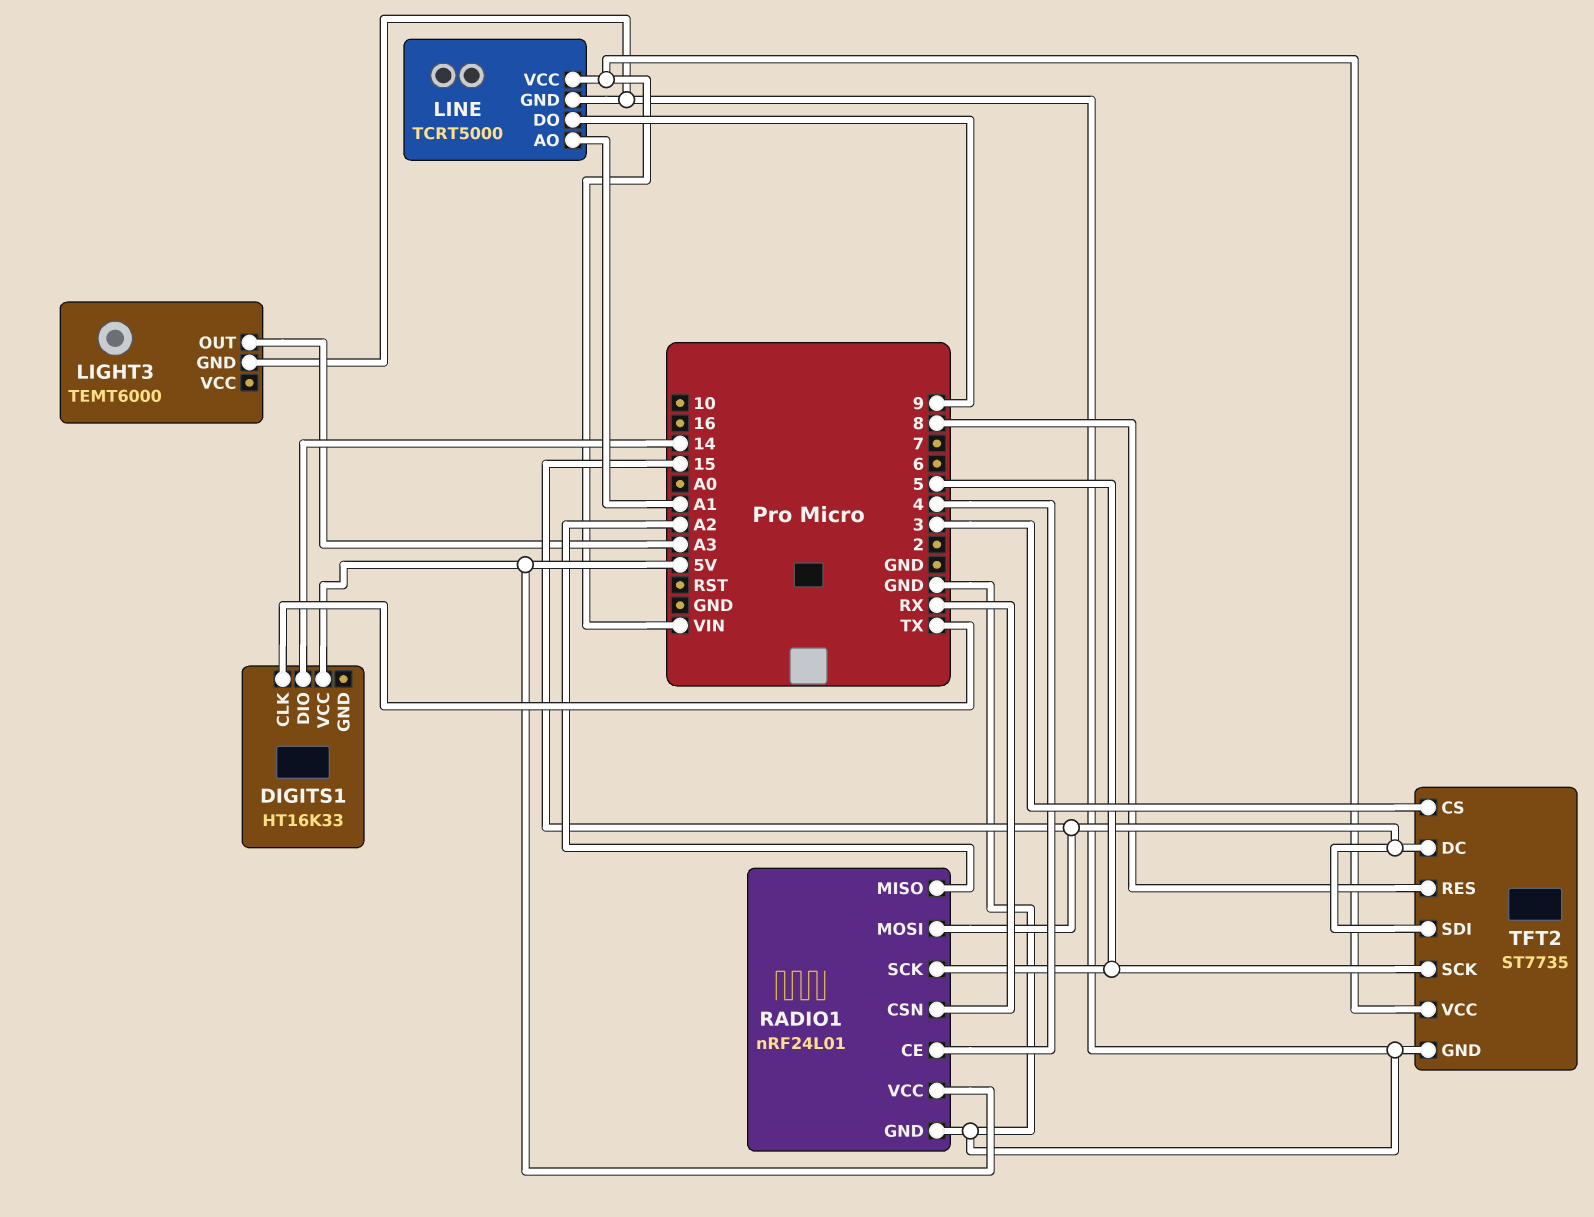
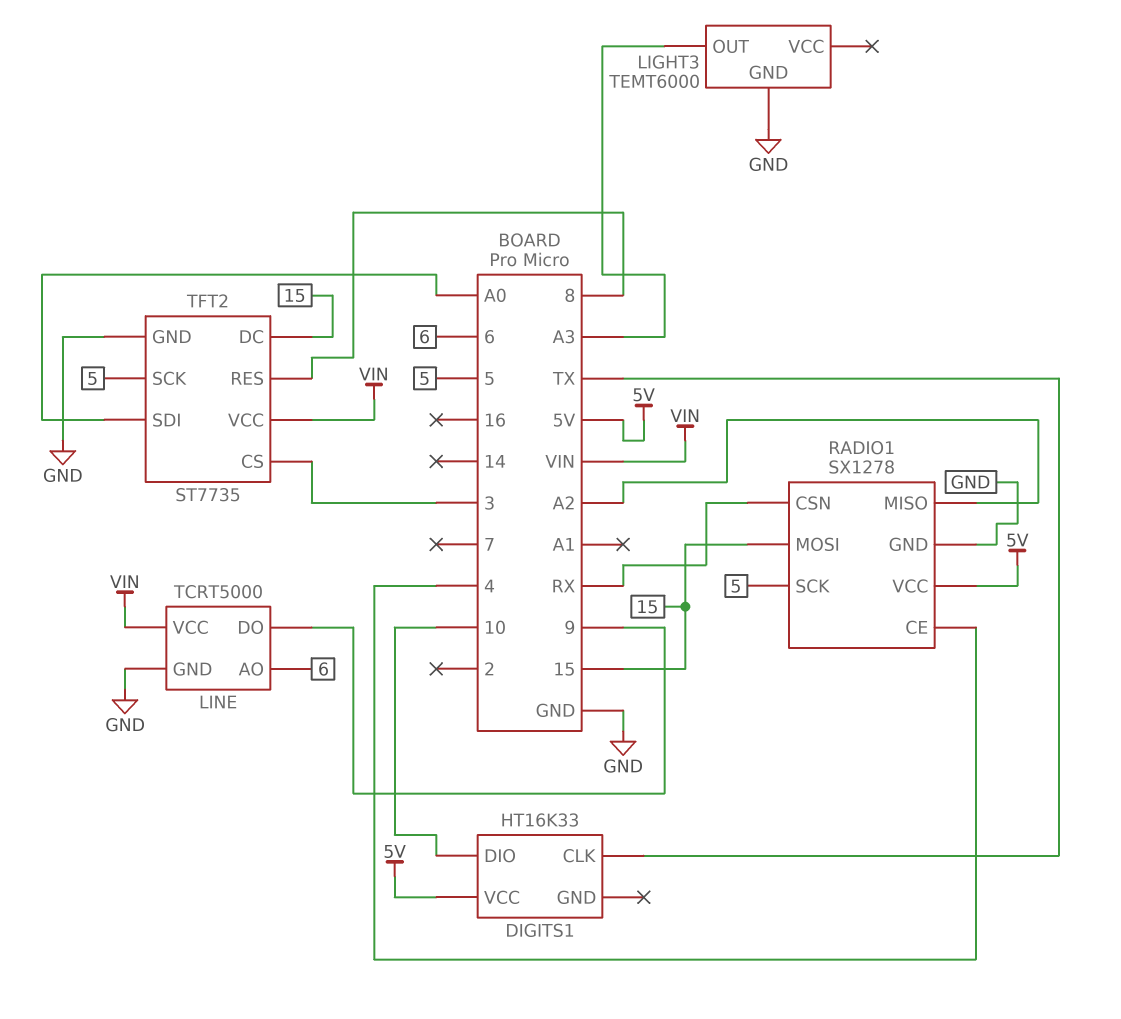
DIGITS1 pin DIO: 14 -> 10
LINE pin AO: A1 -> 6
RADIO1: nRF24L01 -> SX1278
TFT2 pin SDI: 15 -> A0

